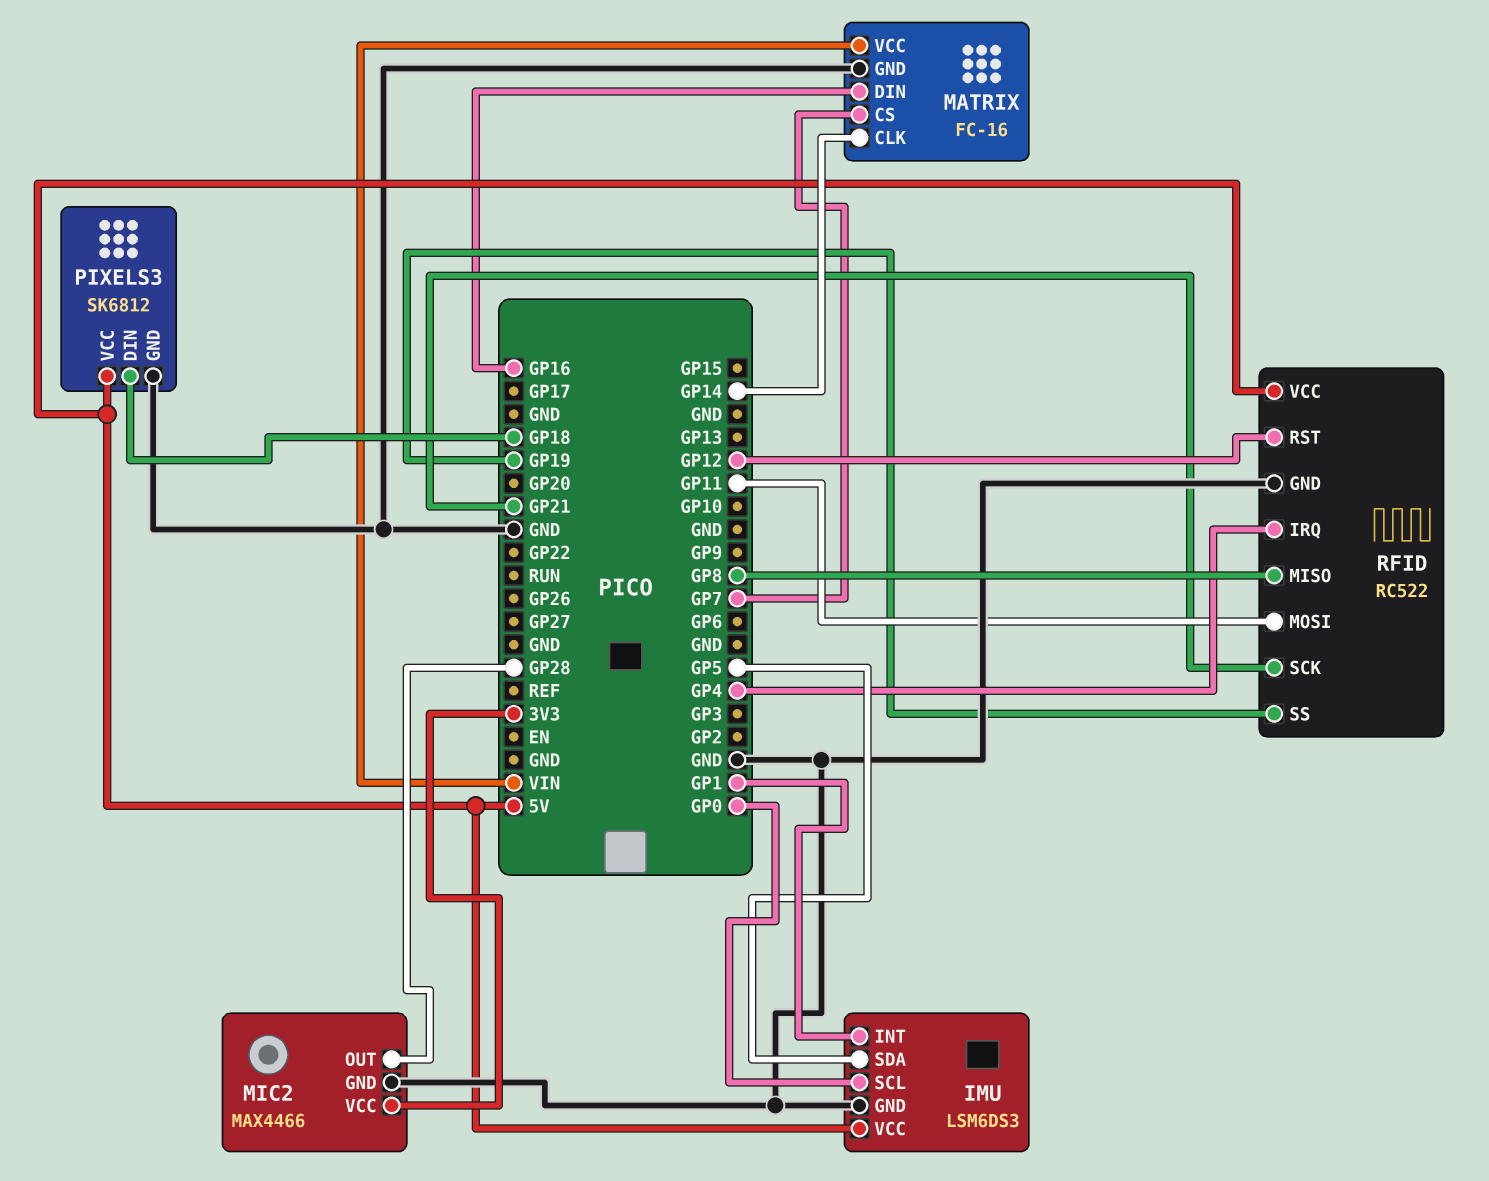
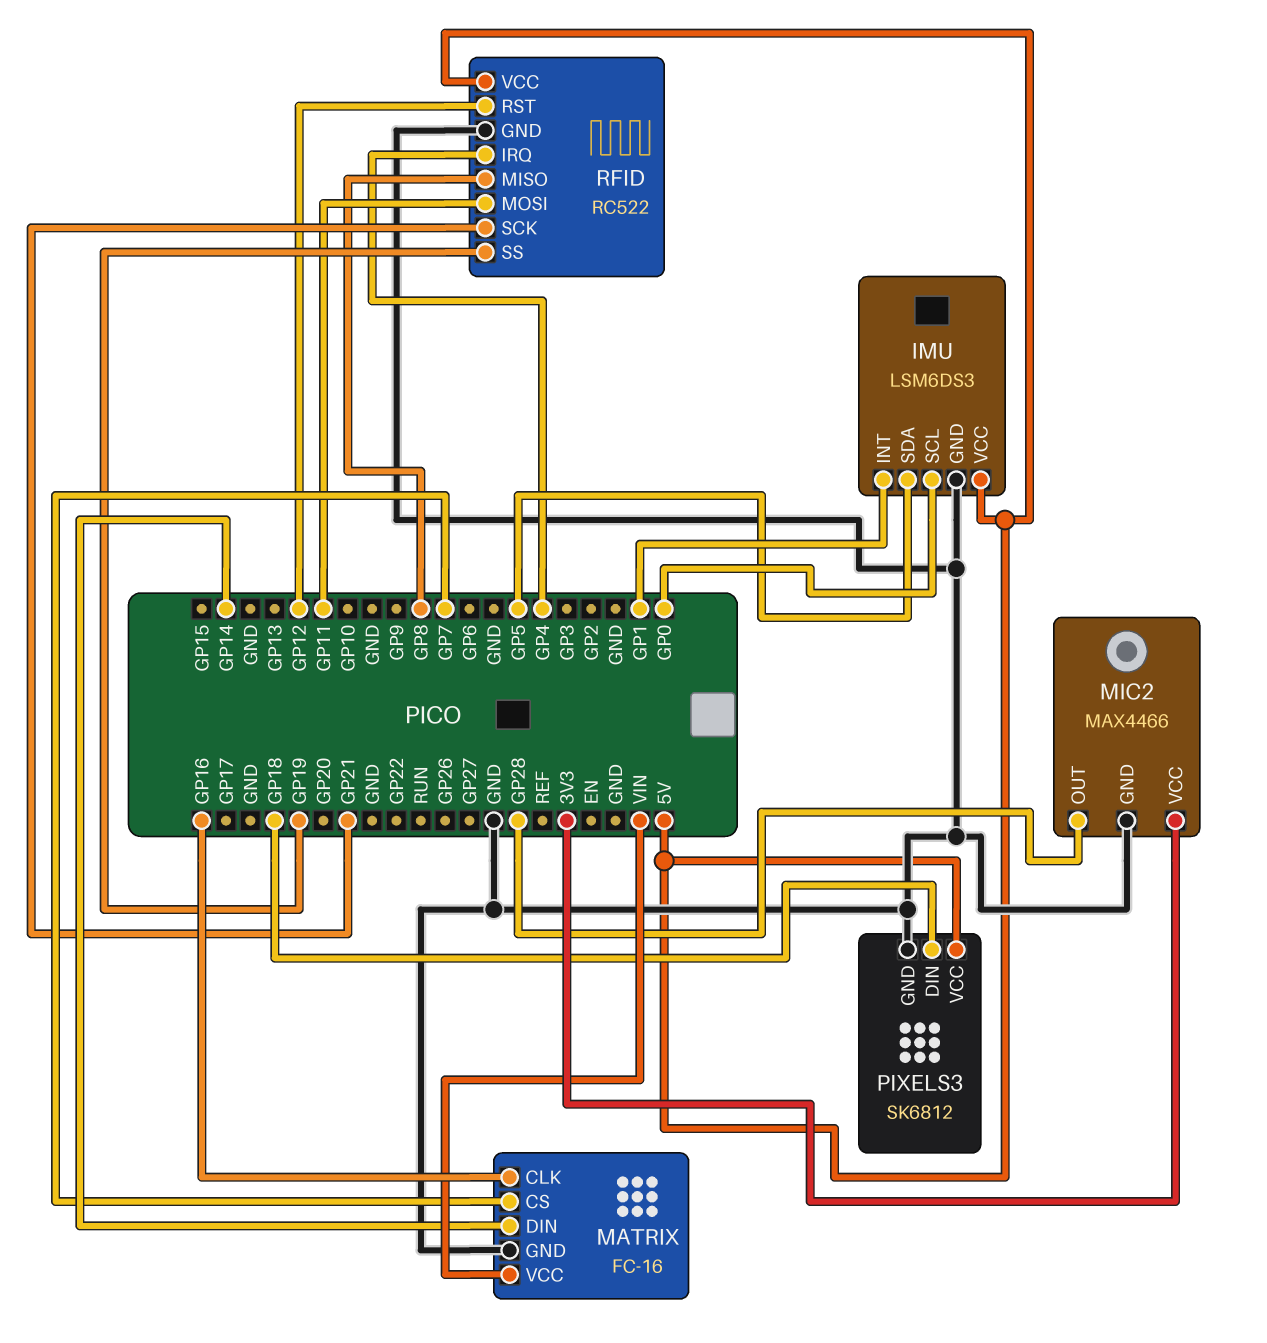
MATRIX pin CLK: GP14 -> GP16
MATRIX pin DIN: GP16 -> GP14

